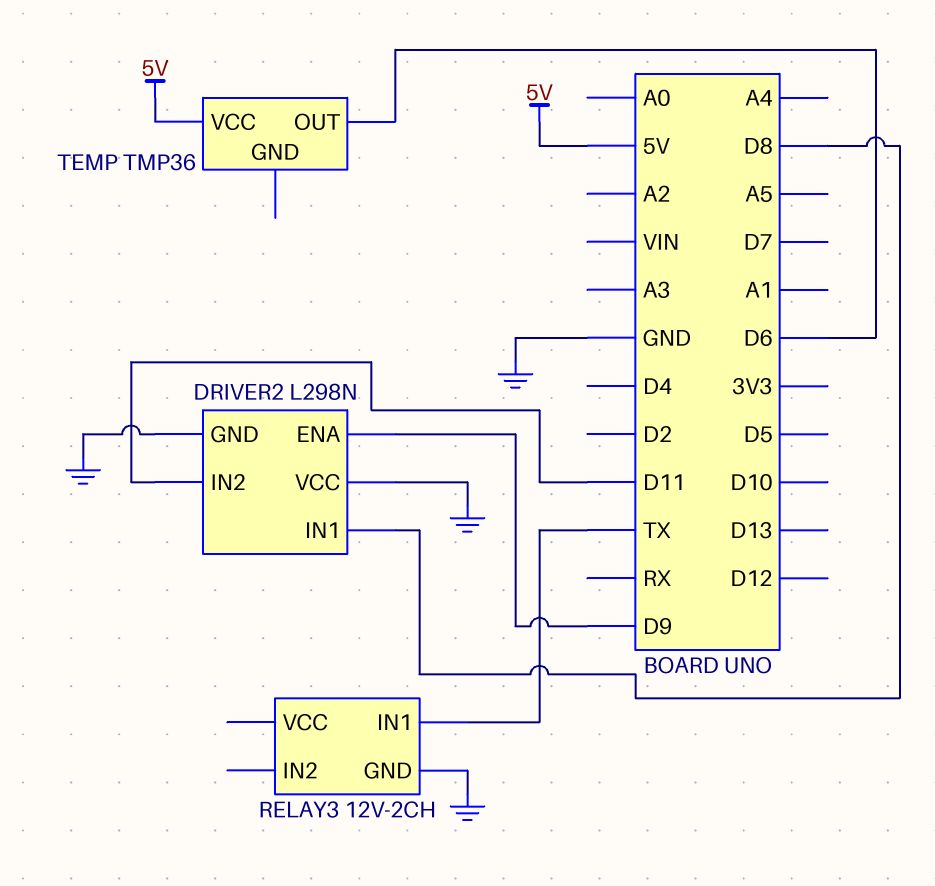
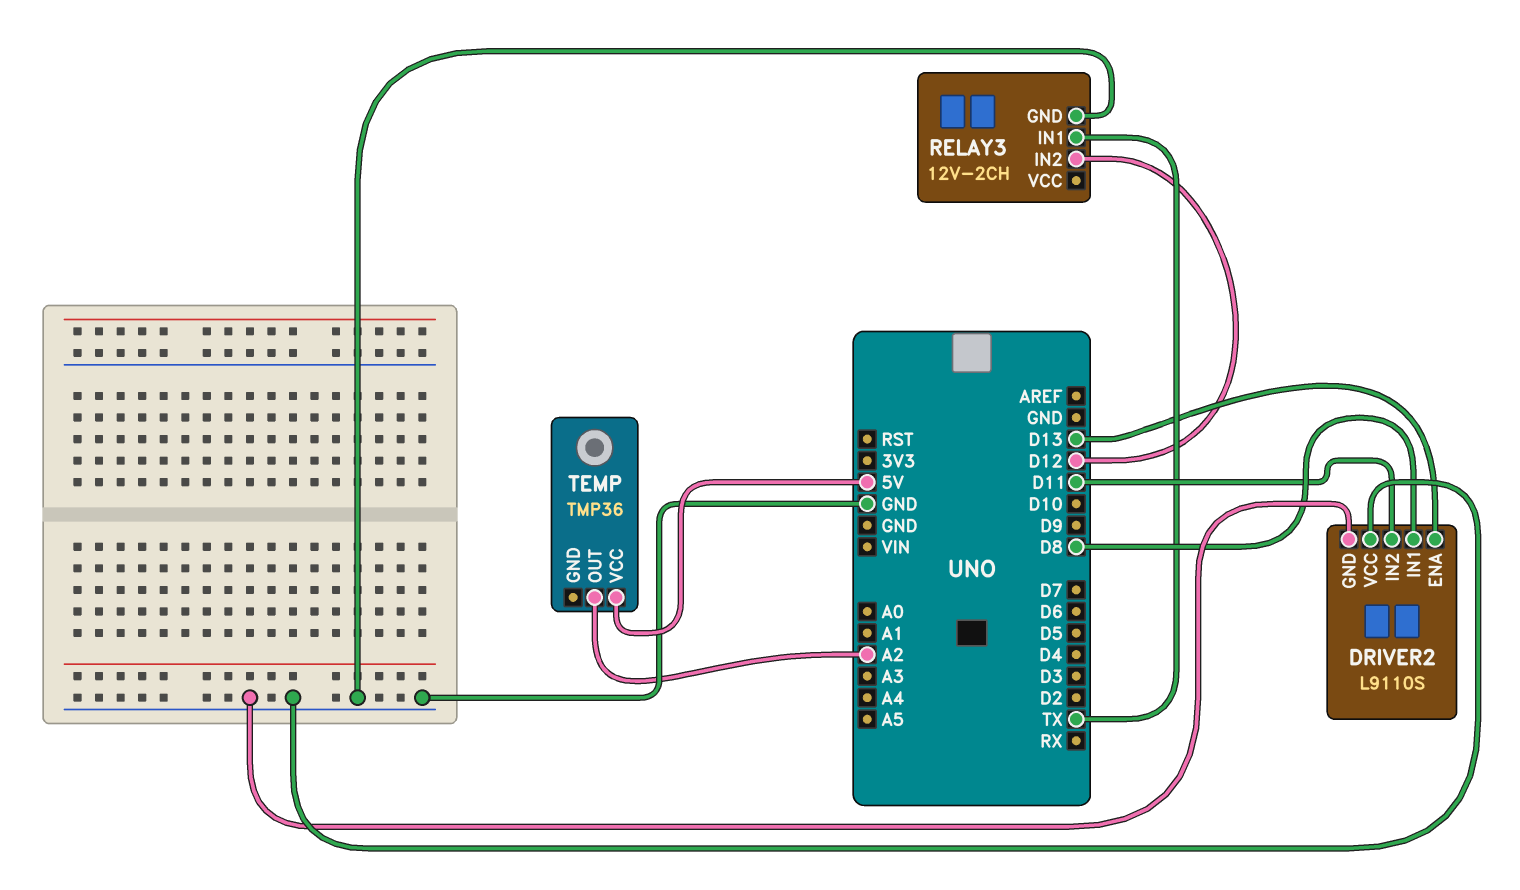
DRIVER2: L298N -> L9110S
DRIVER2 pin ENA: D9 -> D13
RELAY3 pin IN2: none -> D12
TEMP pin OUT: D6 -> A2

